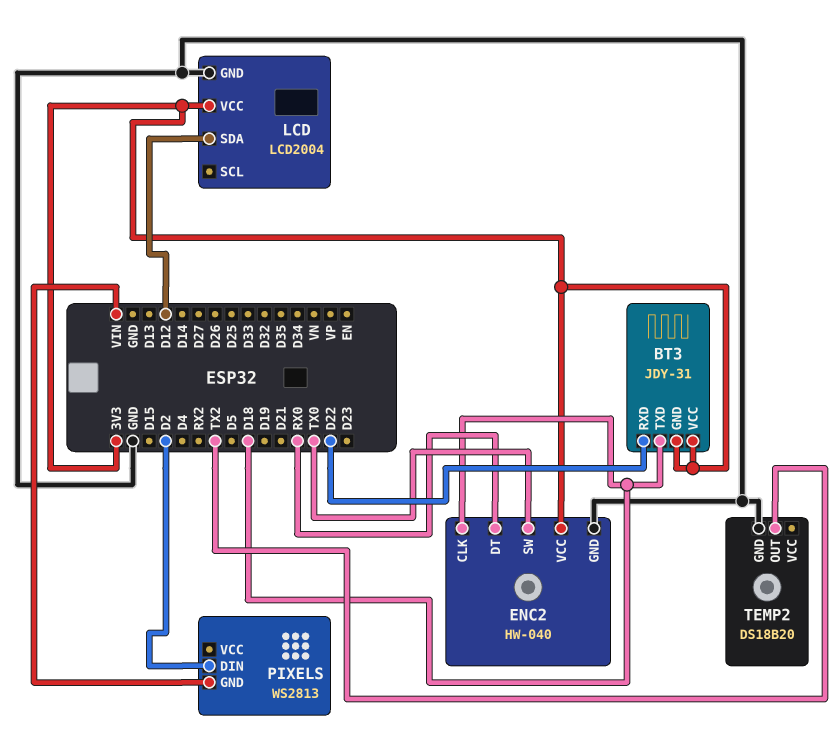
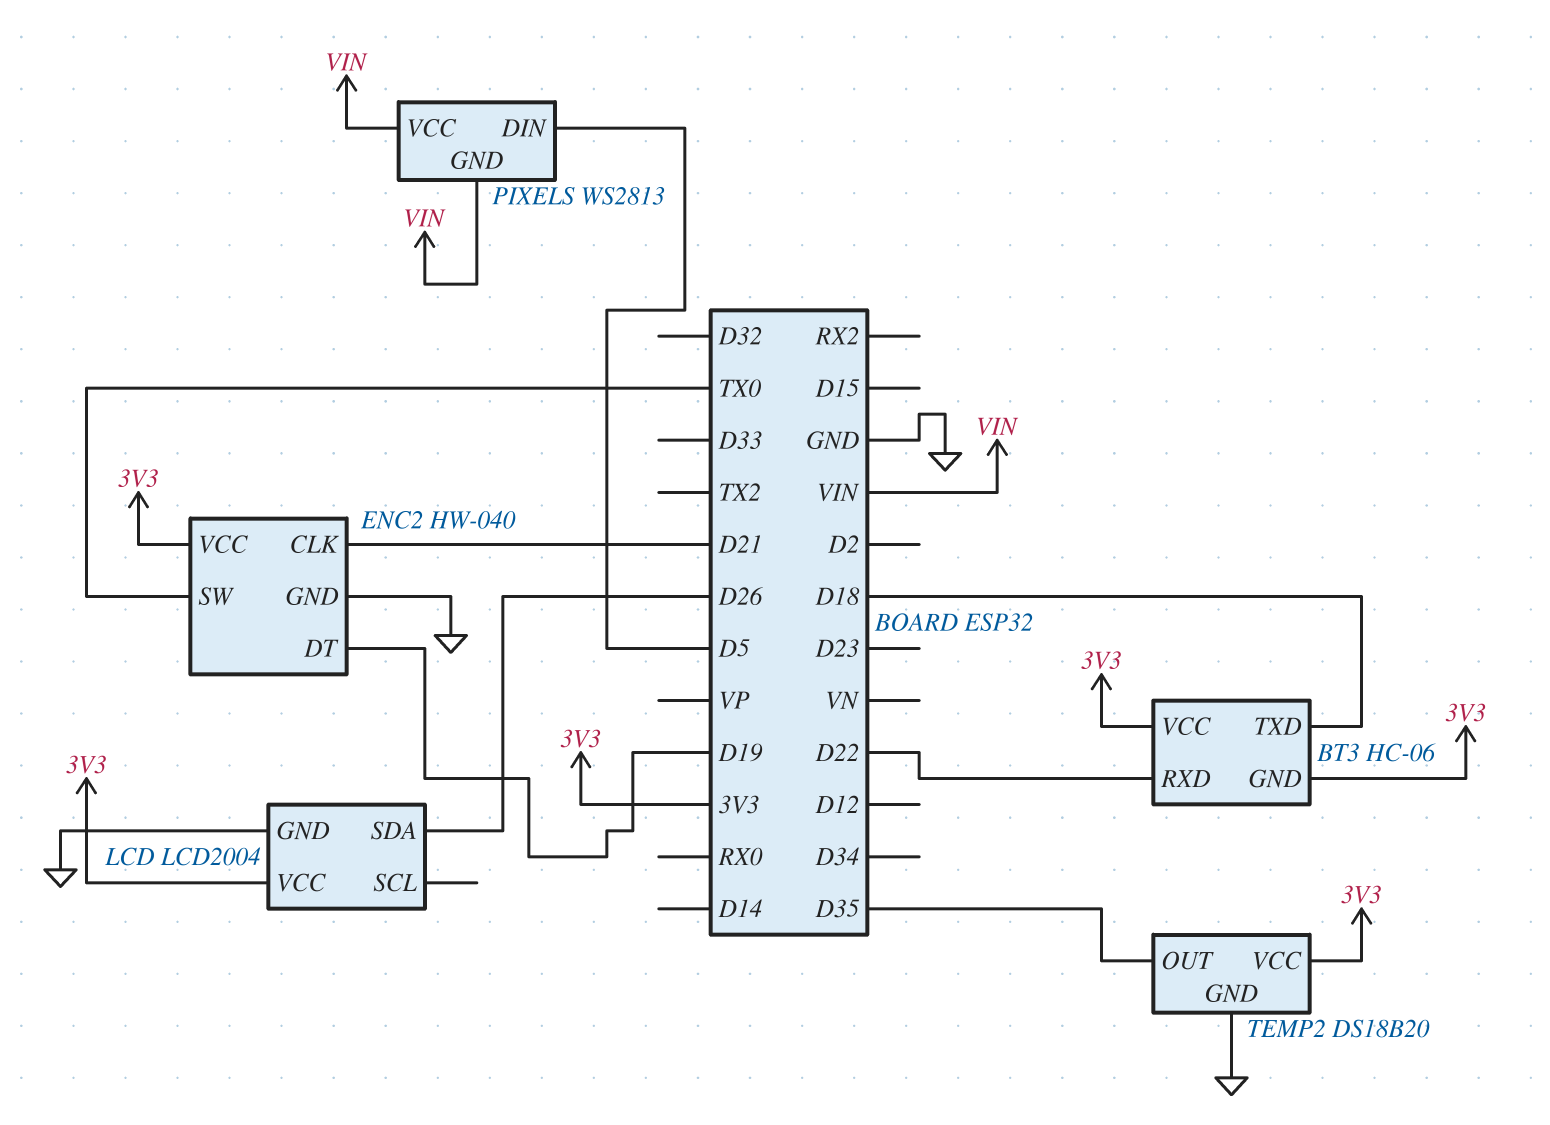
BT3: JDY-31 -> HC-06
ENC2 pin CLK: D18 -> D21
ENC2 pin DT: RX0 -> D19
LCD pin SDA: D12 -> D26
PIXELS pin DIN: D2 -> D5
PIXELS pin VCC: none -> VIN
TEMP2 pin OUT: TX2 -> D35
TEMP2 pin VCC: none -> 3V3

